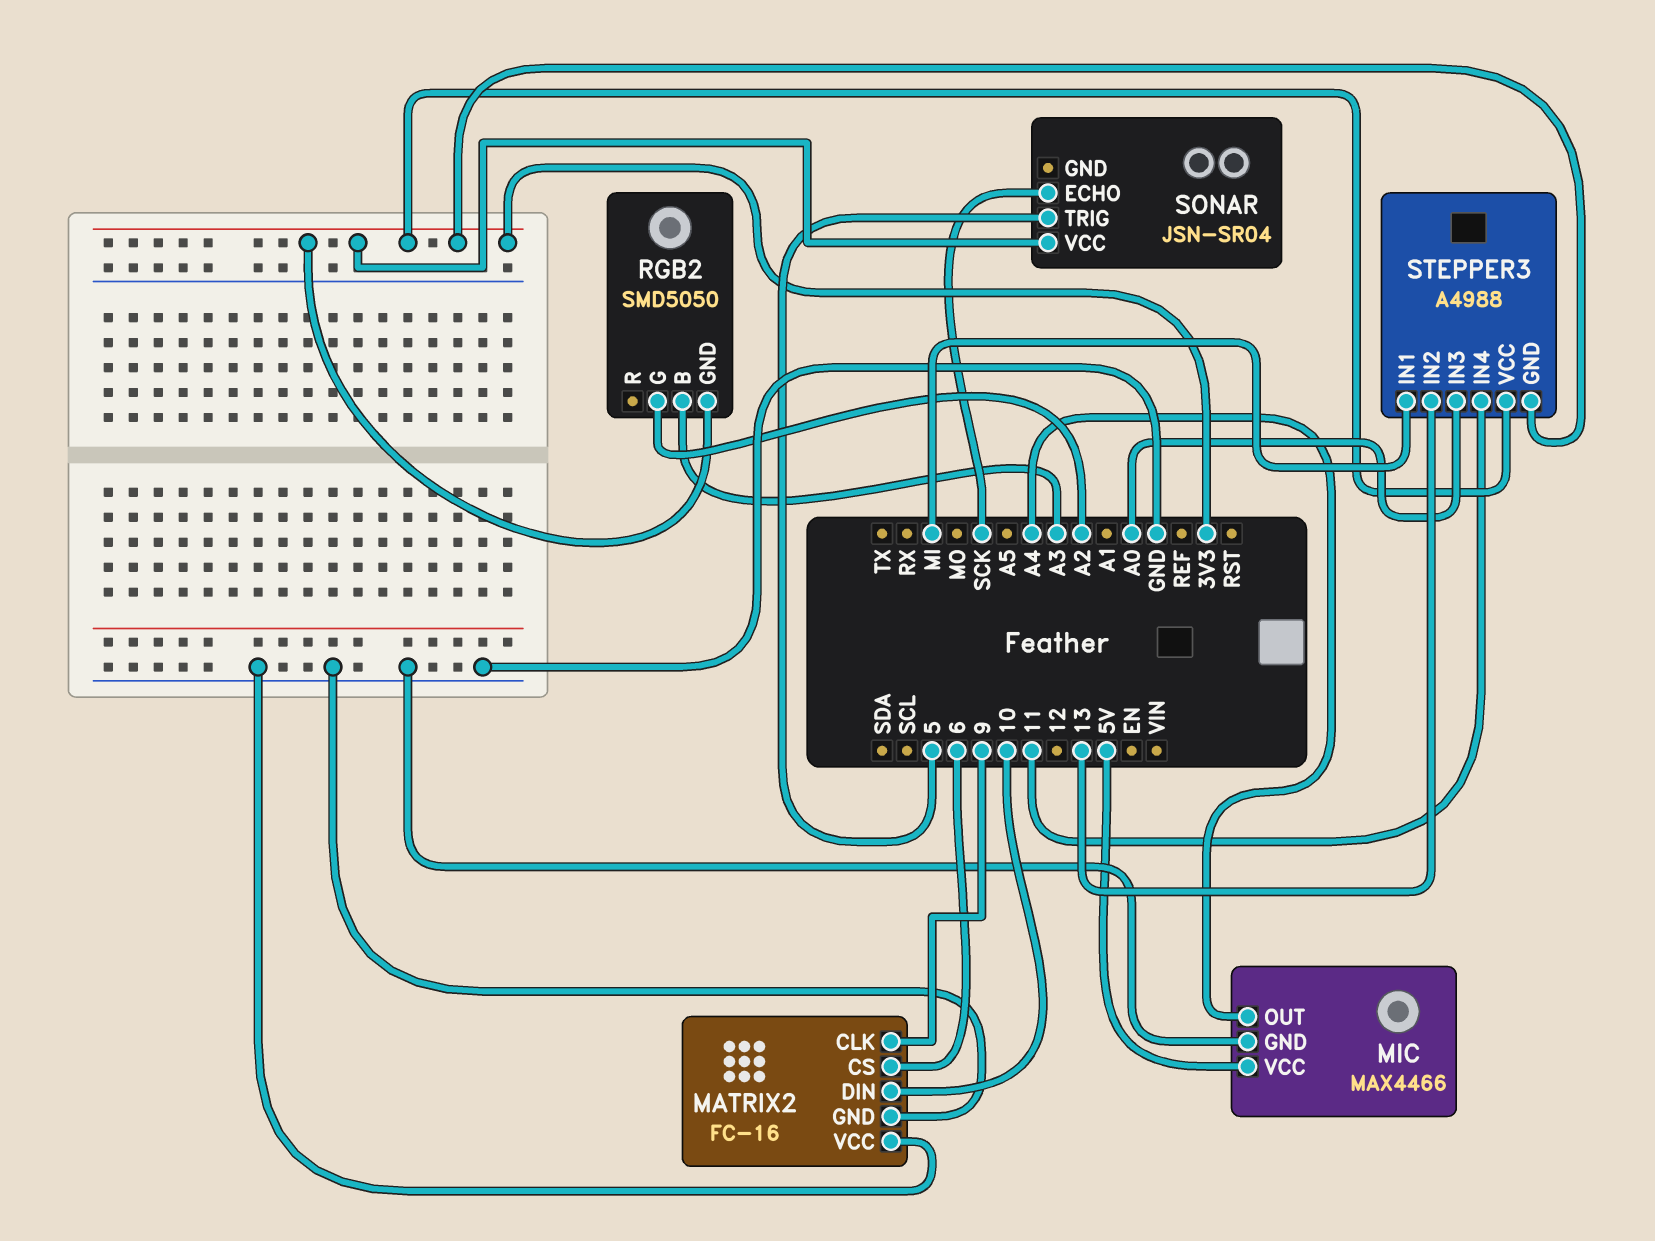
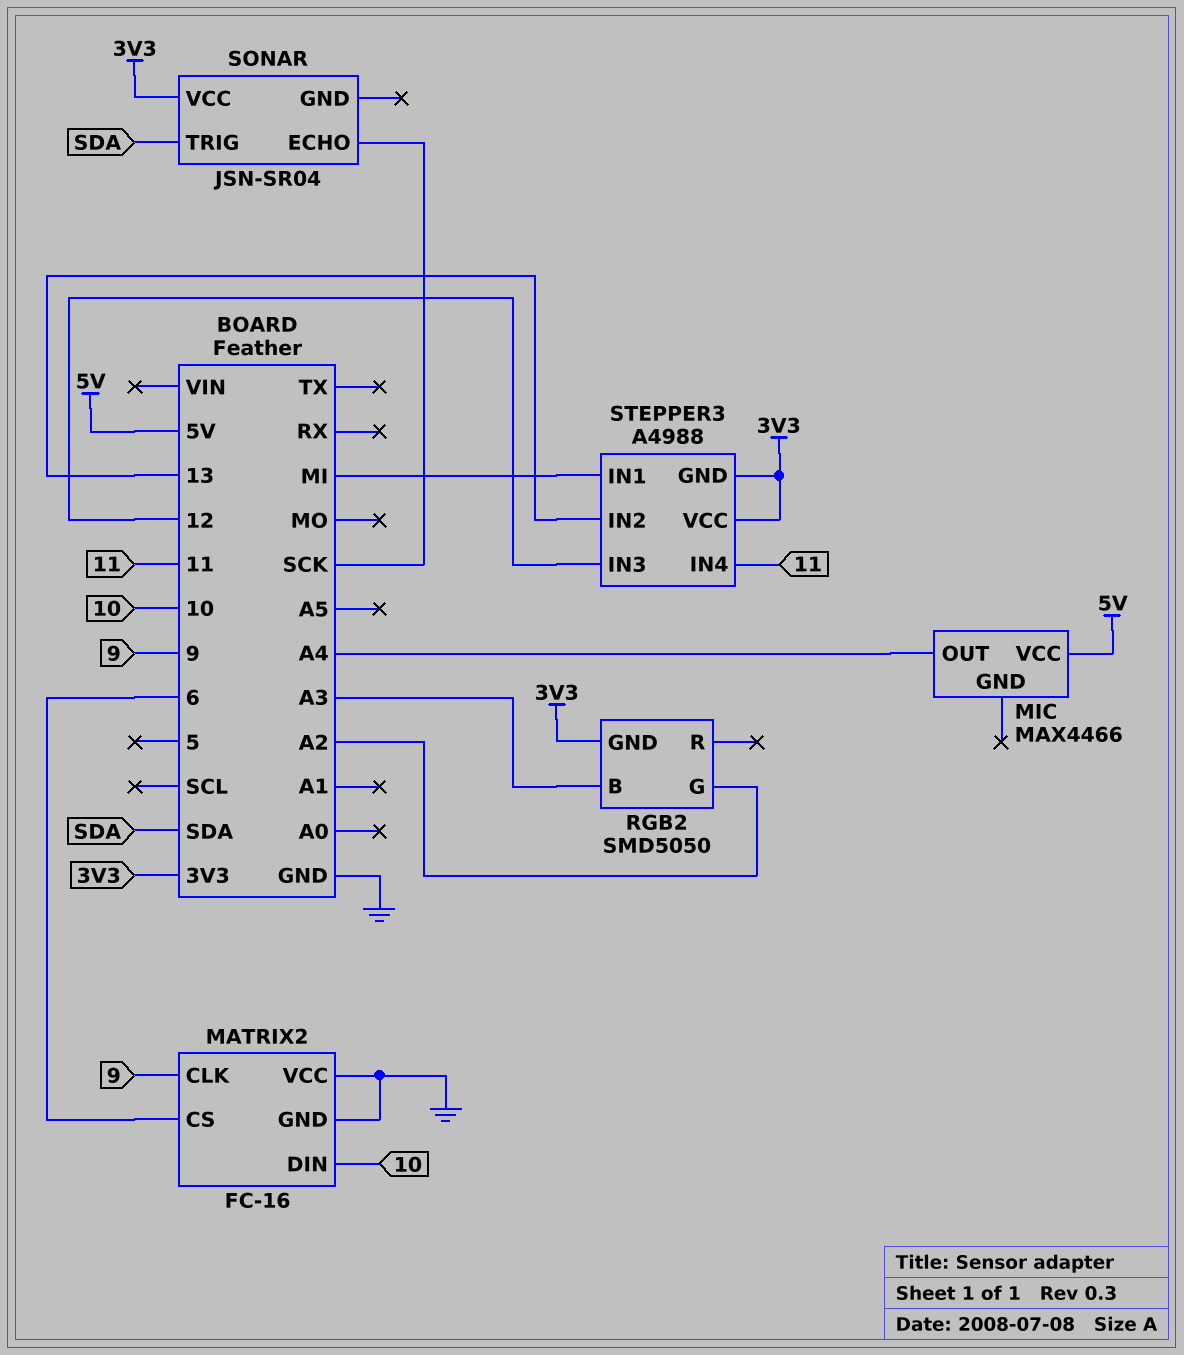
MIC pin GND: GND -> none
SONAR pin TRIG: 5 -> SDA
STEPPER3 pin IN3: A0 -> 12

